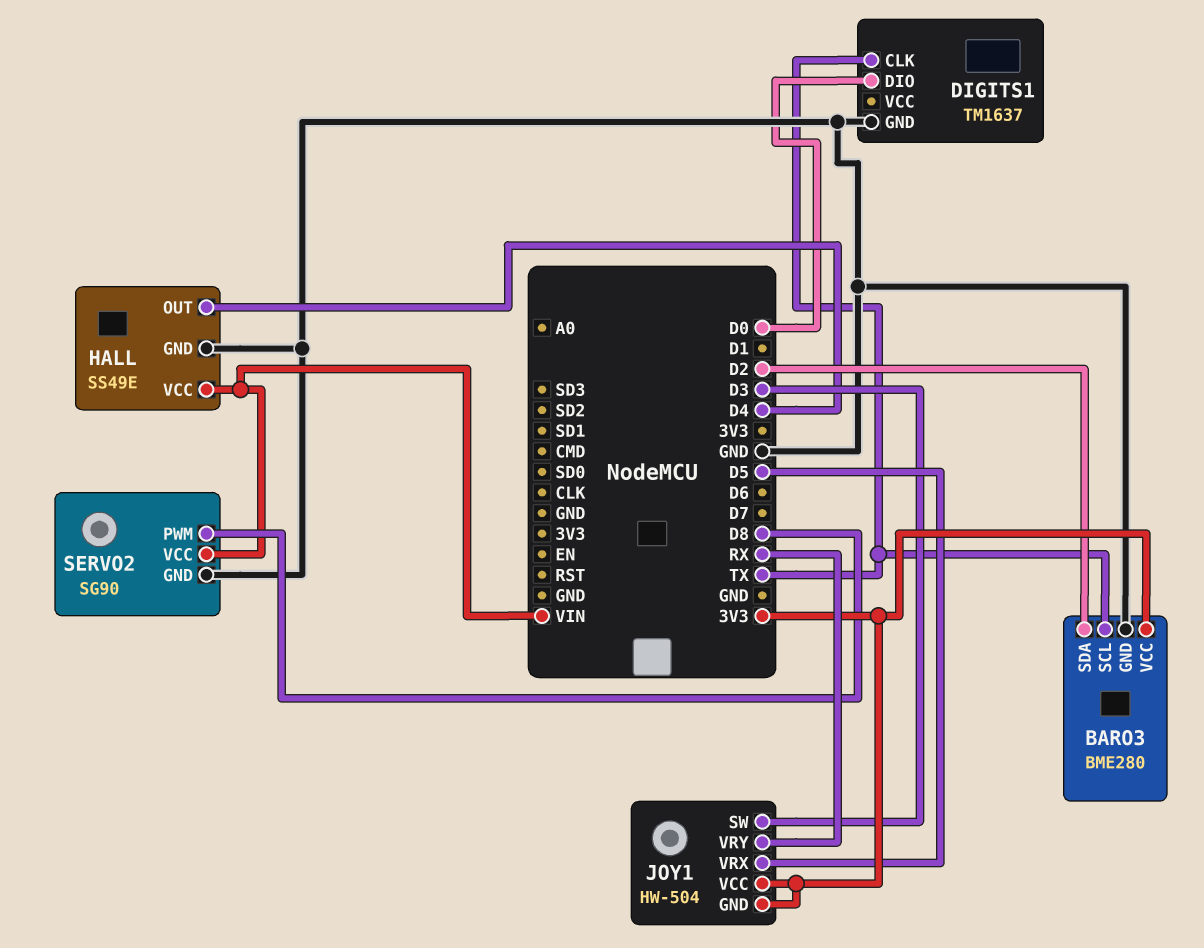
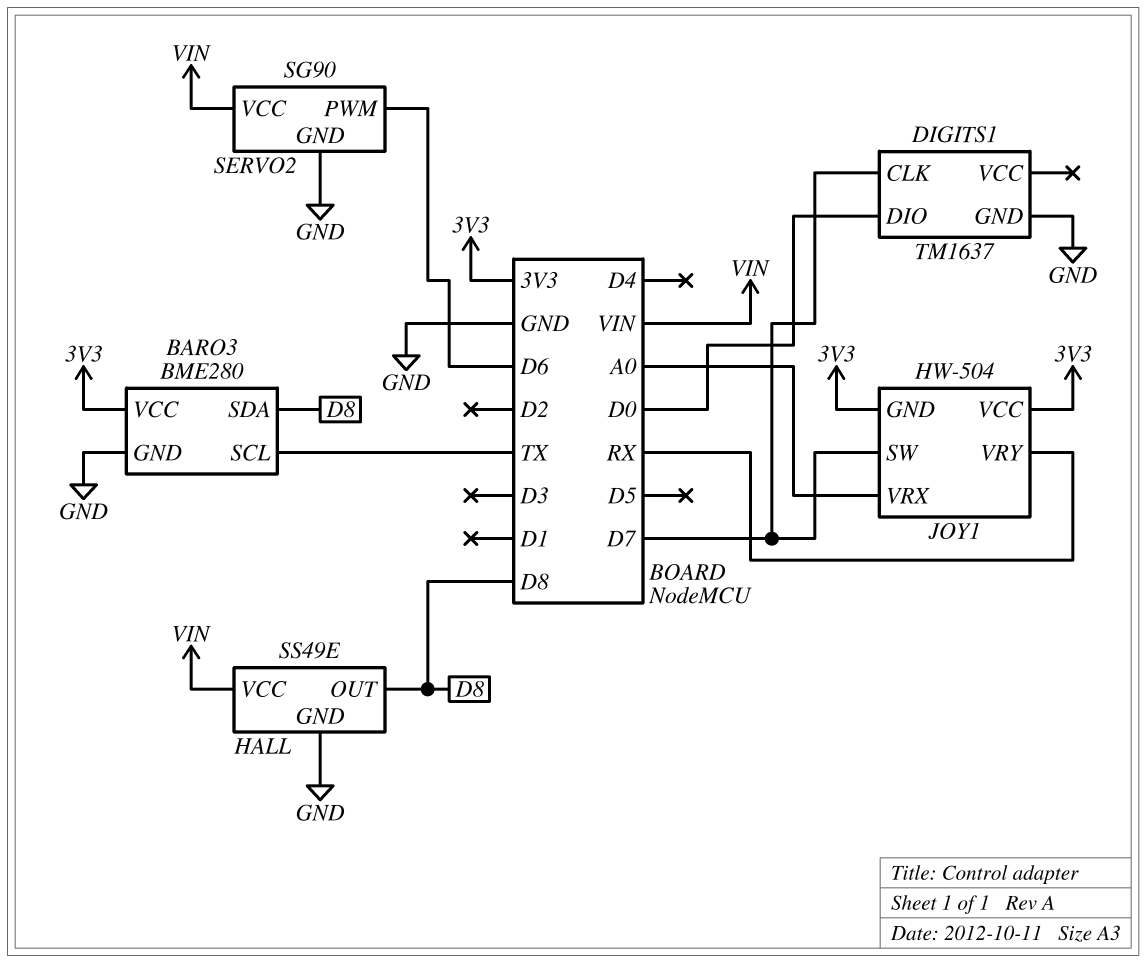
BARO3 pin SDA: D2 -> D8
DIGITS1 pin CLK: TX -> D7
HALL pin OUT: D4 -> D8
JOY1 pin SW: D3 -> D7
JOY1 pin VRX: D5 -> A0
SERVO2 pin PWM: D8 -> D6

